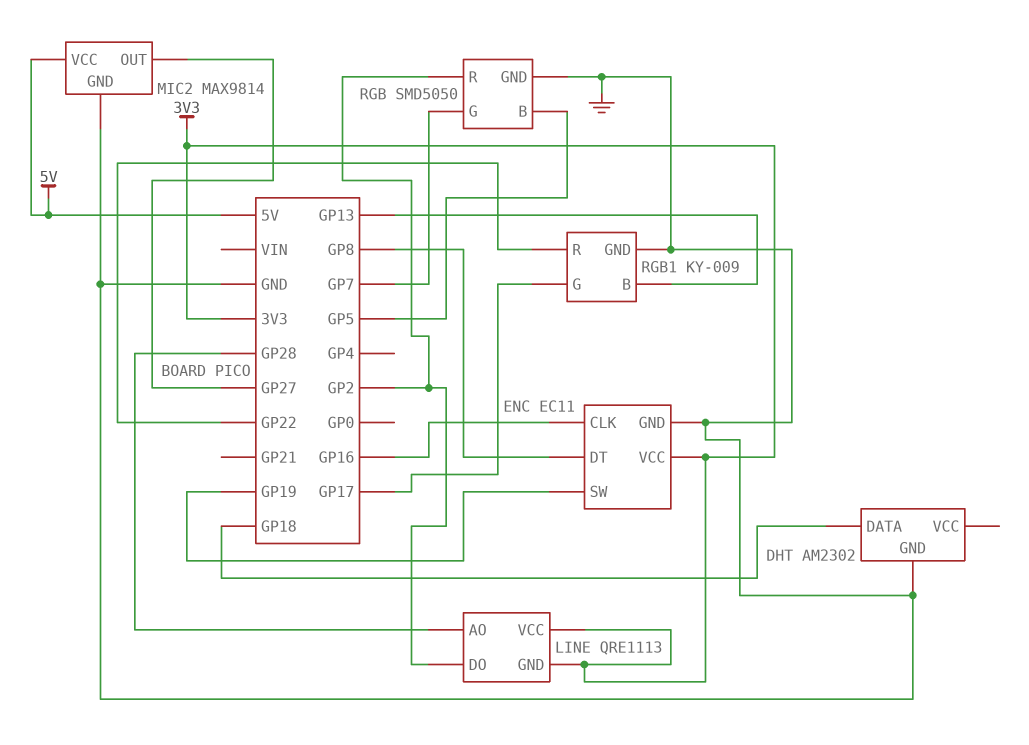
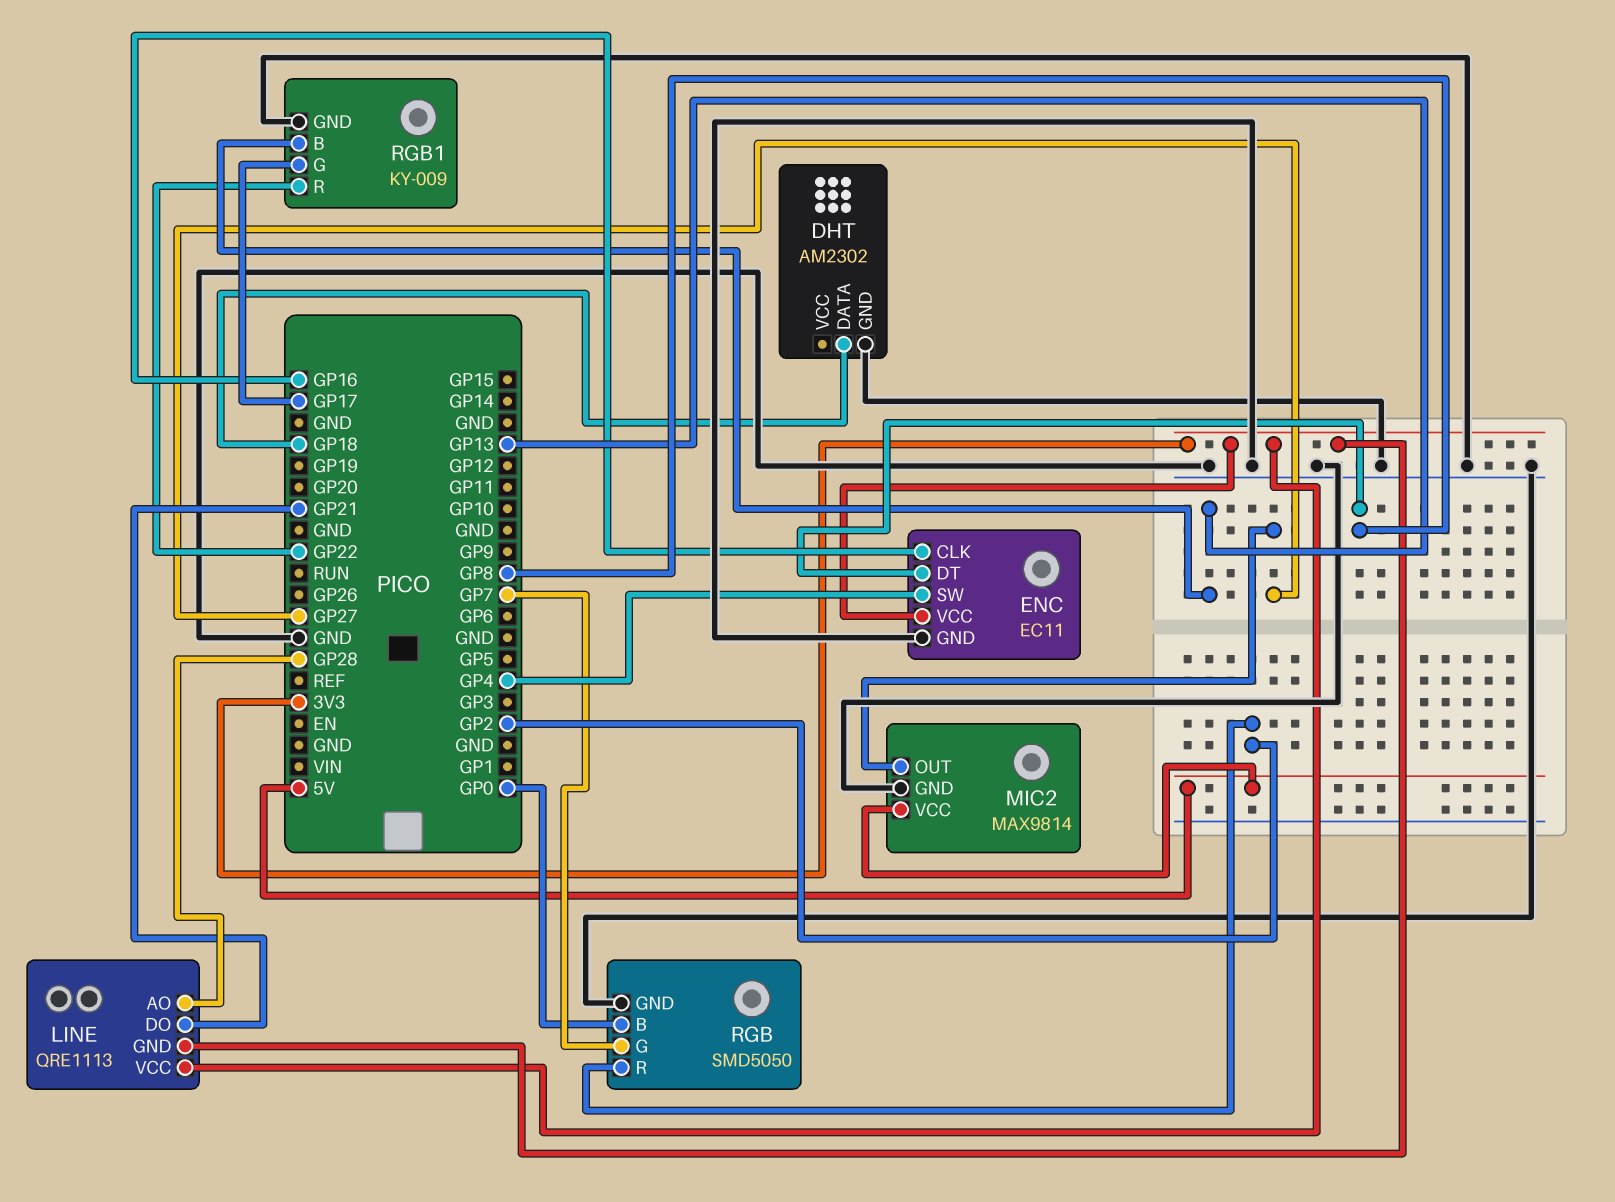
ENC pin SW: GP19 -> GP4
LINE pin DO: GP2 -> GP21
RGB pin B: GP5 -> GP0

